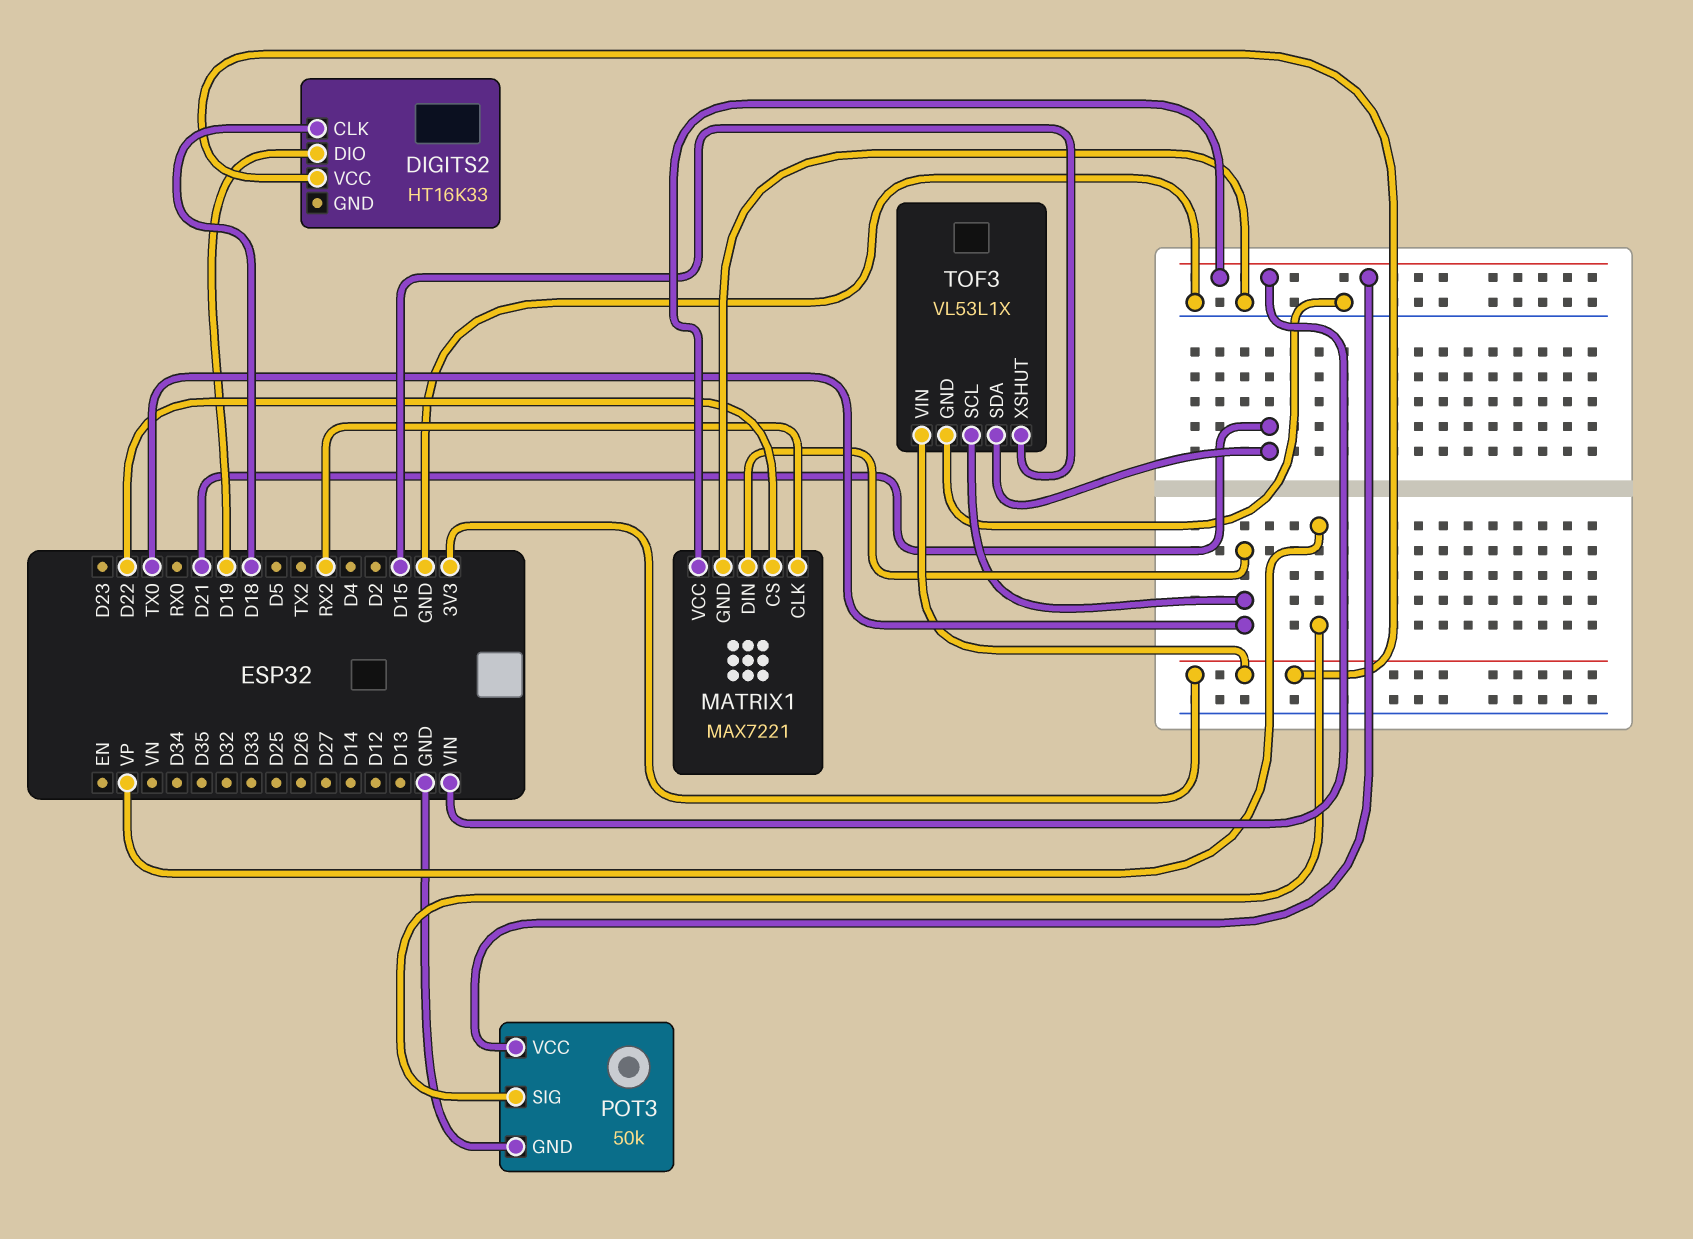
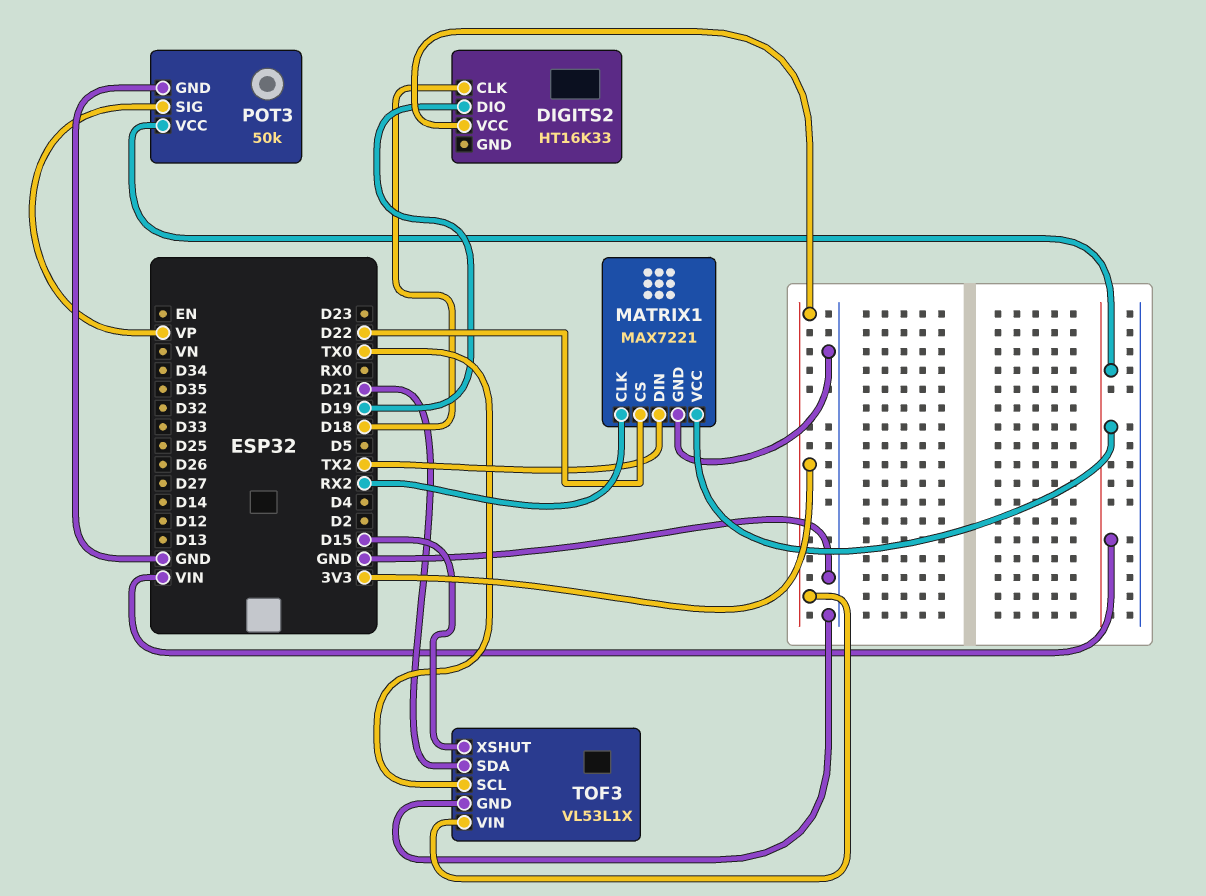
MATRIX1 pin DIN: TX0 -> TX2

